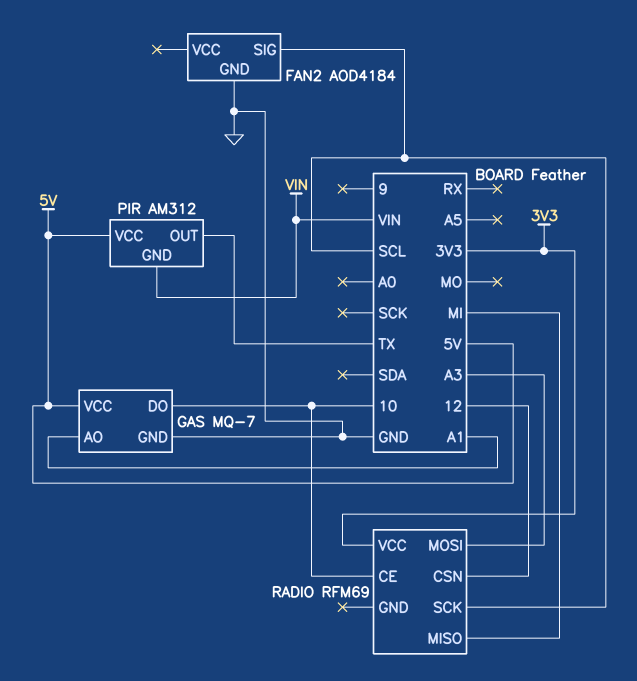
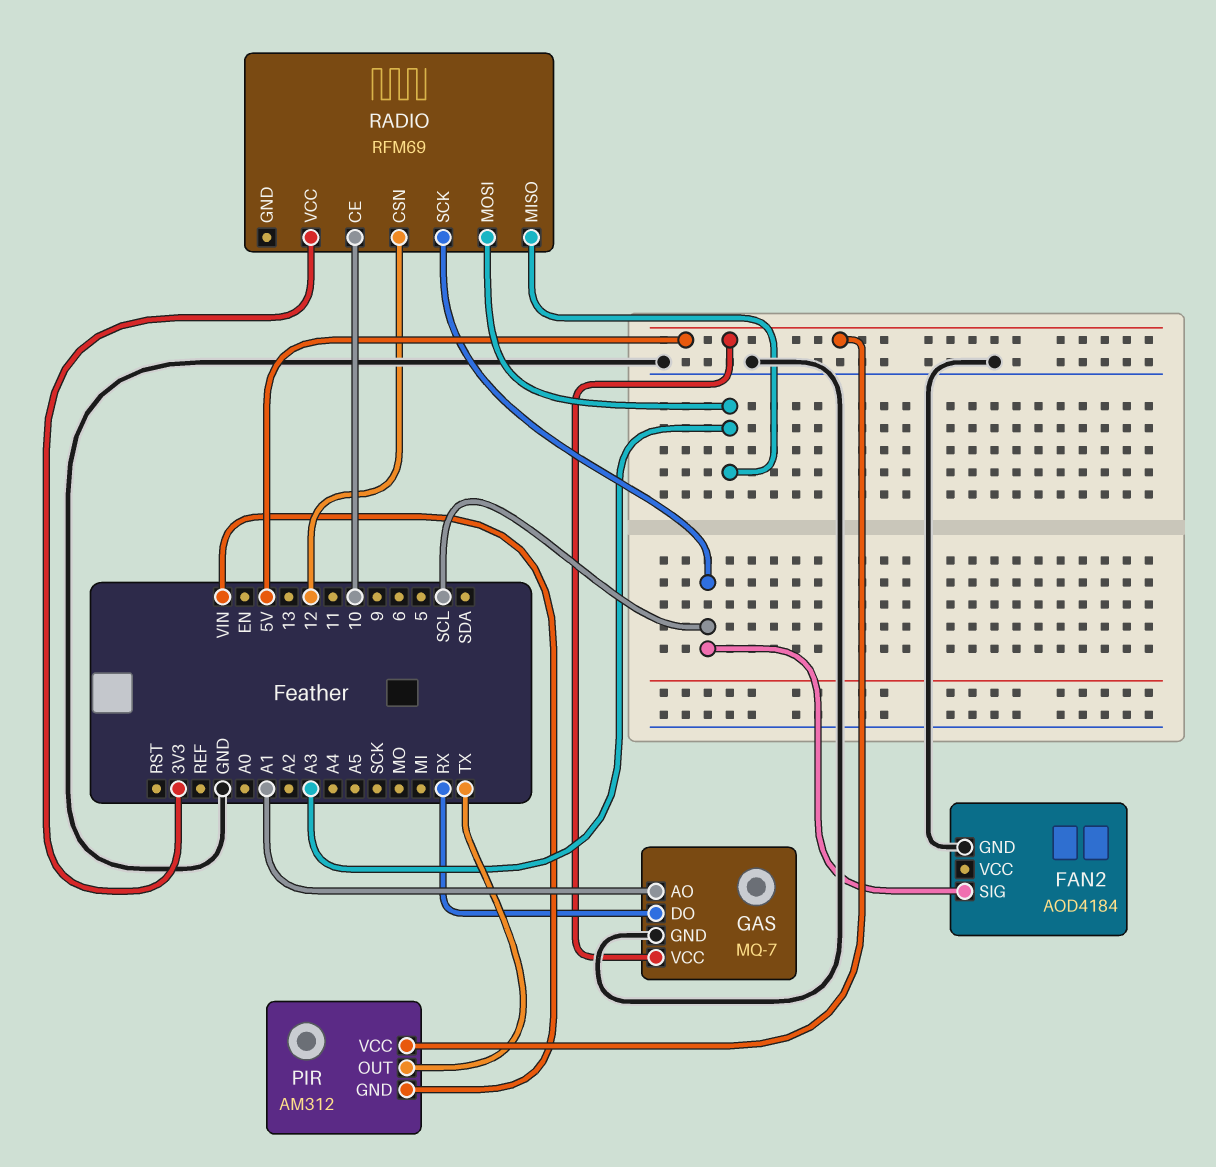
GAS pin DO: 10 -> RX
RADIO pin MISO: MI -> A3

